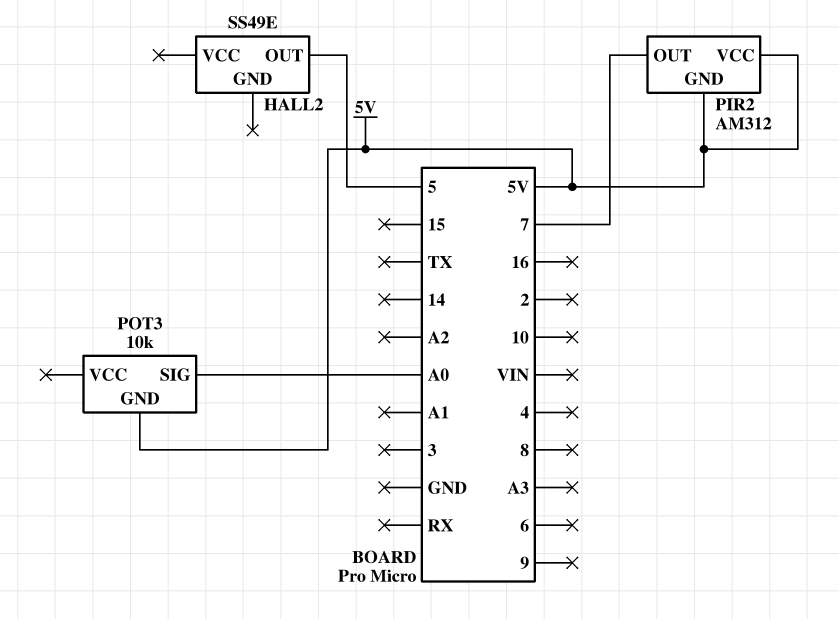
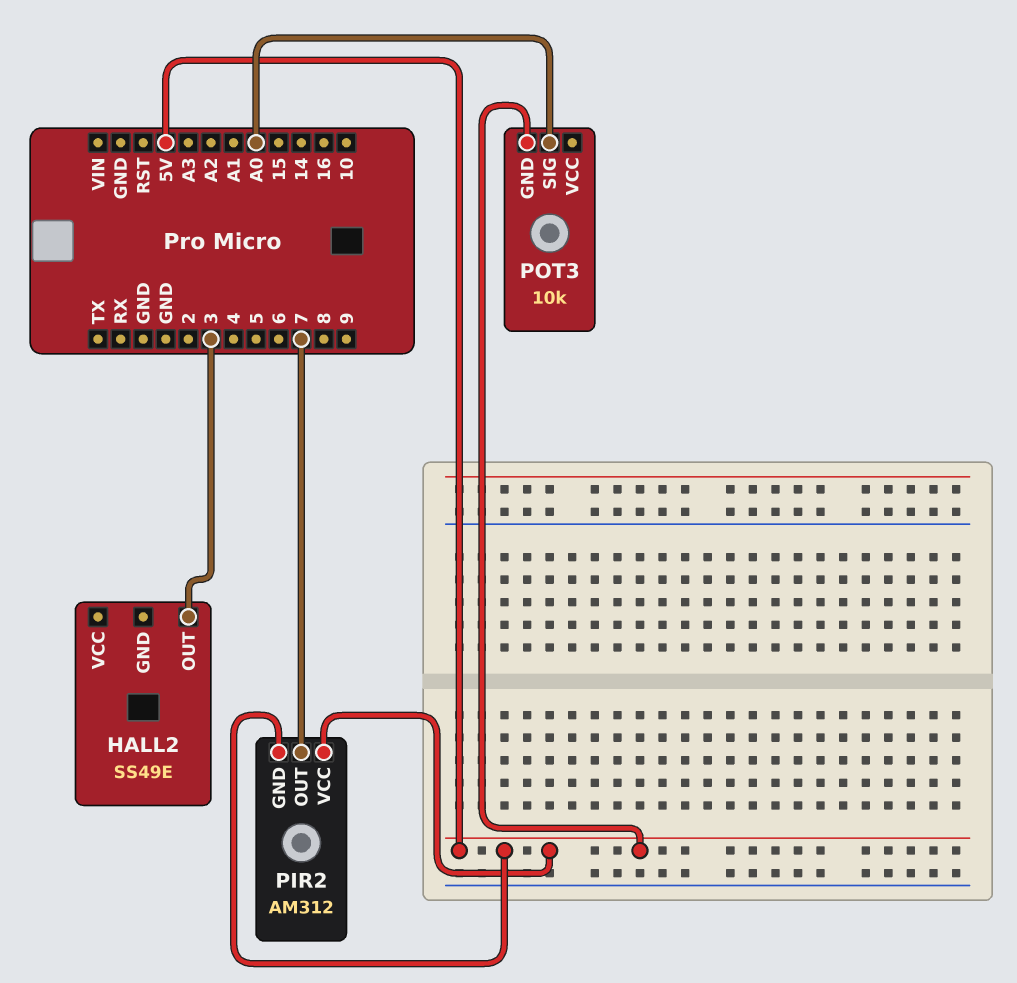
HALL2 pin OUT: 5 -> 3

